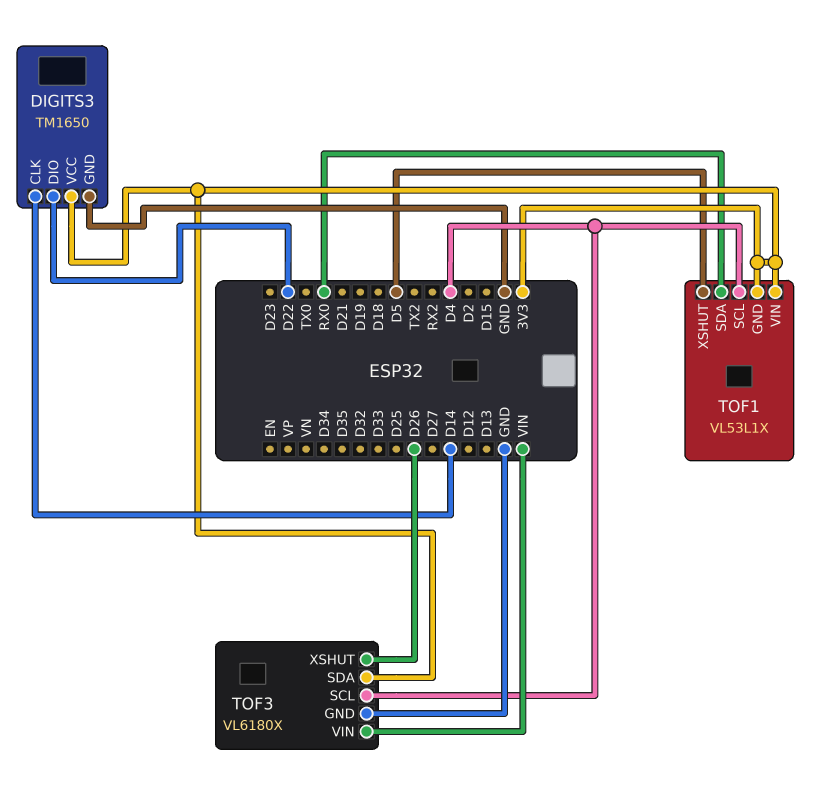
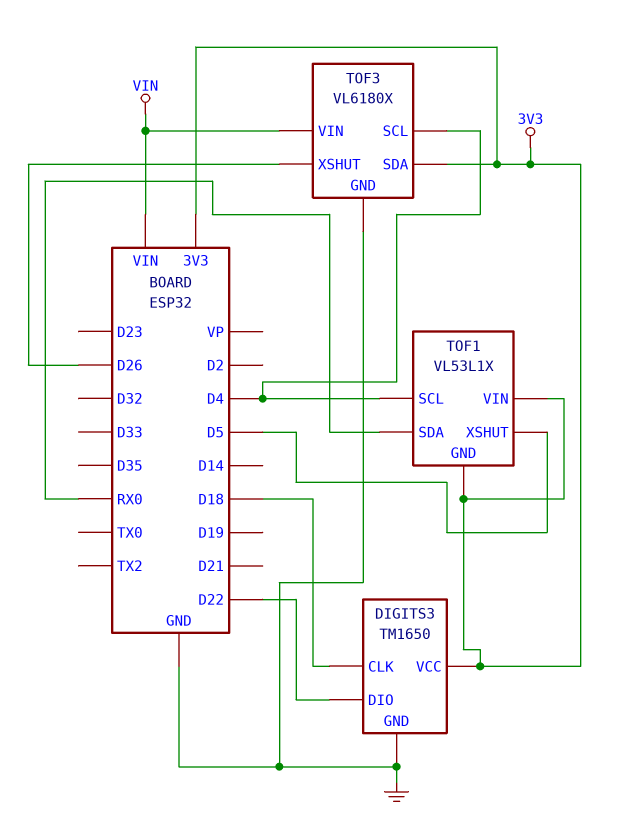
DIGITS3 pin CLK: D14 -> D18

